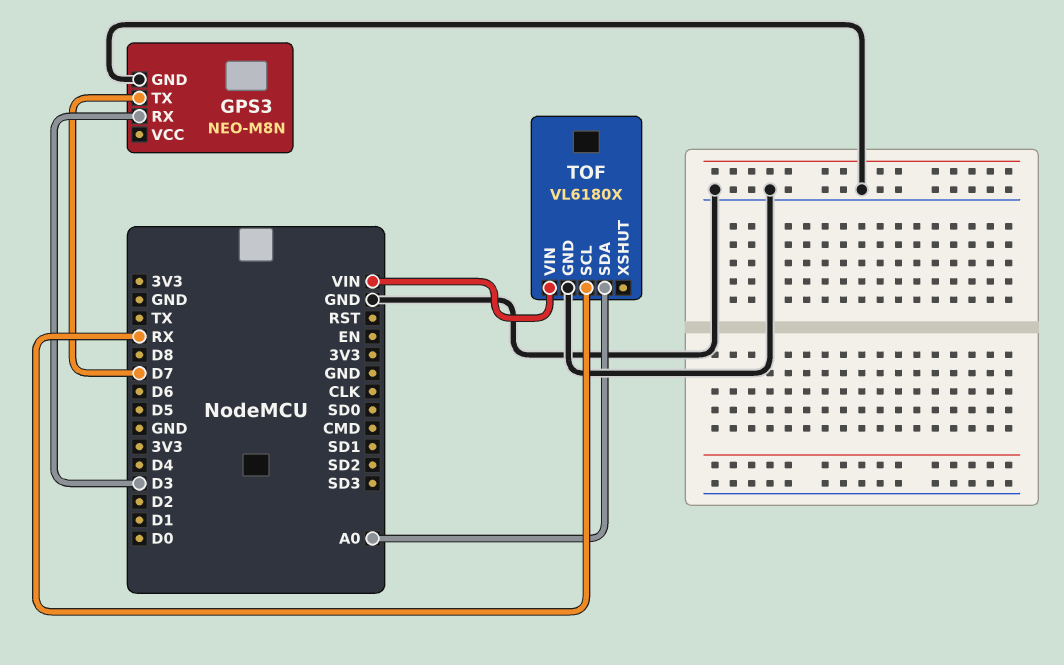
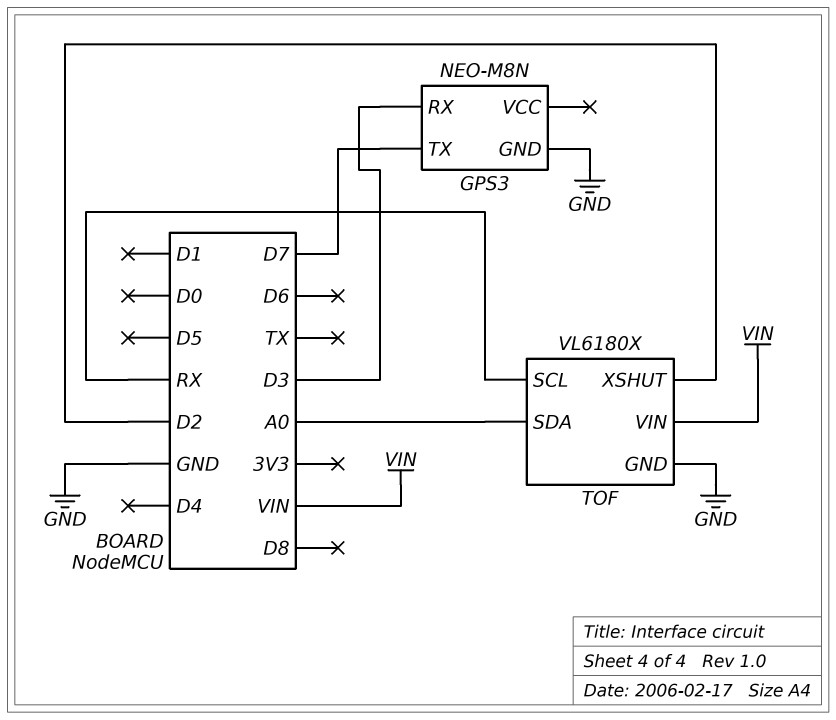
TOF pin XSHUT: none -> D2

